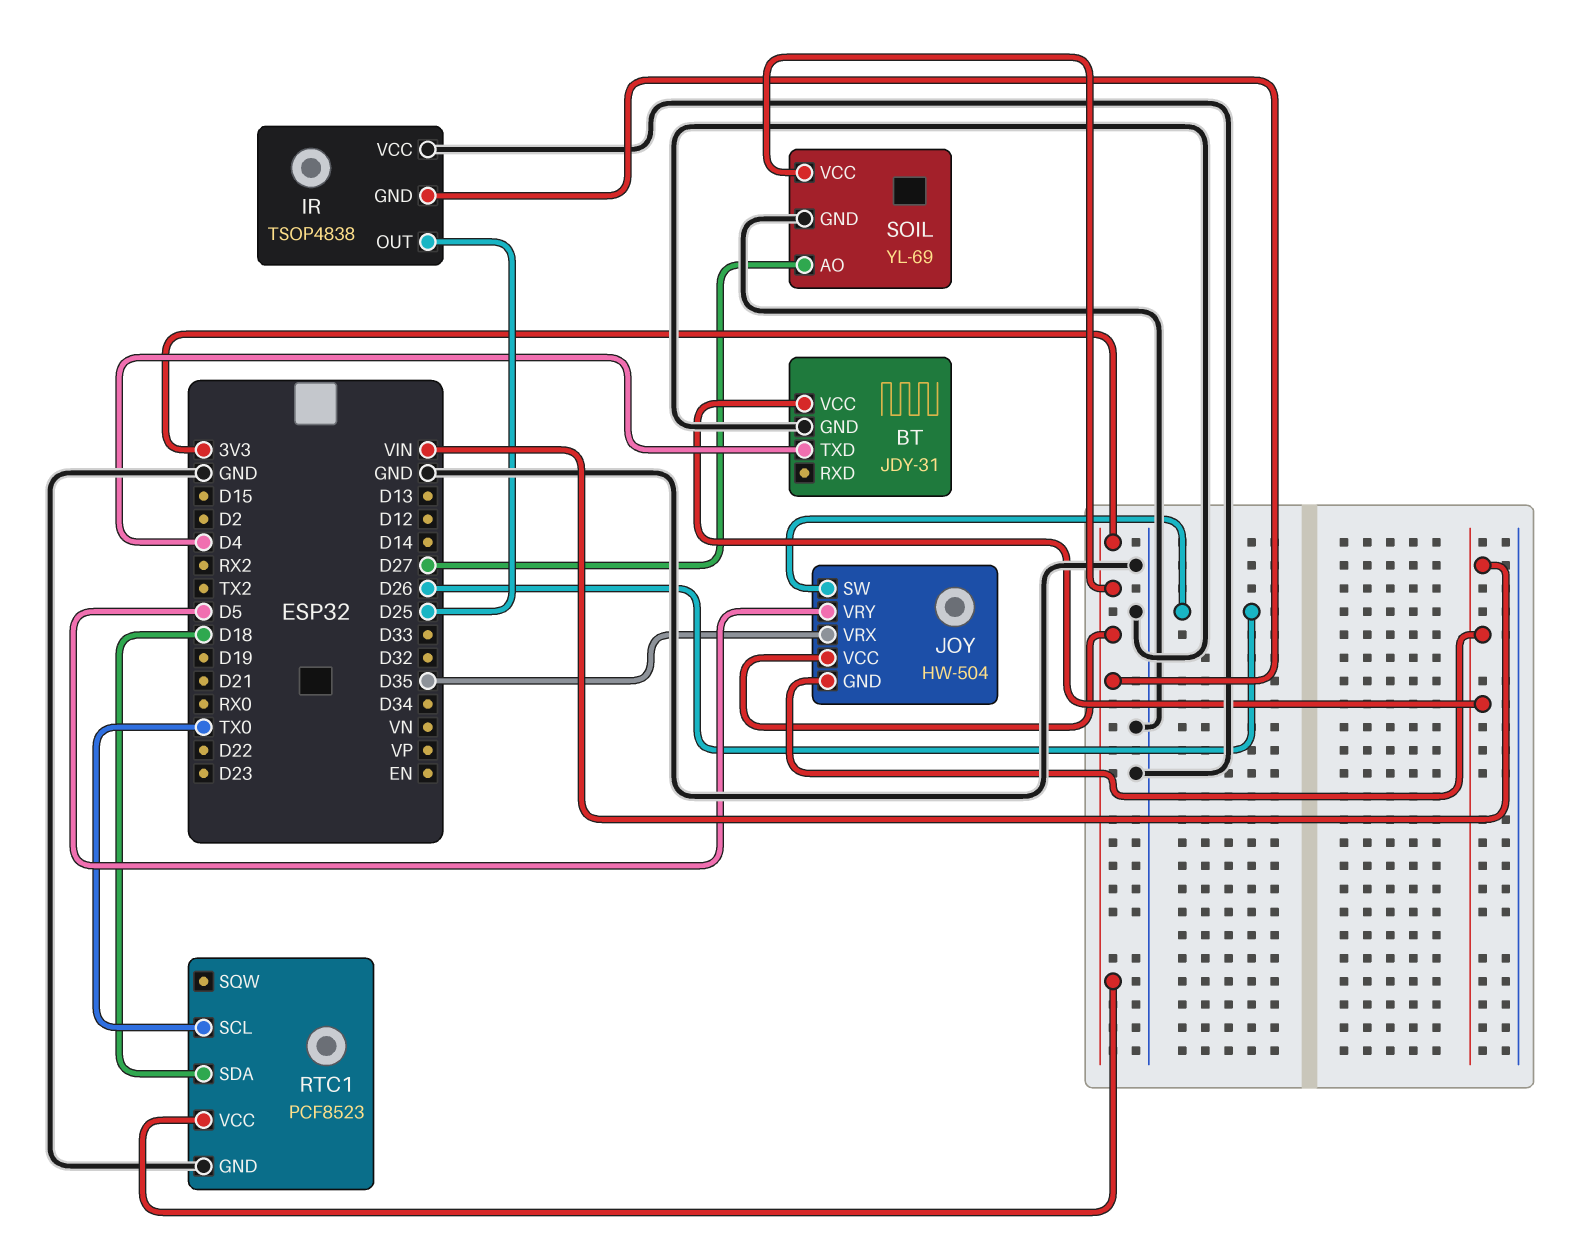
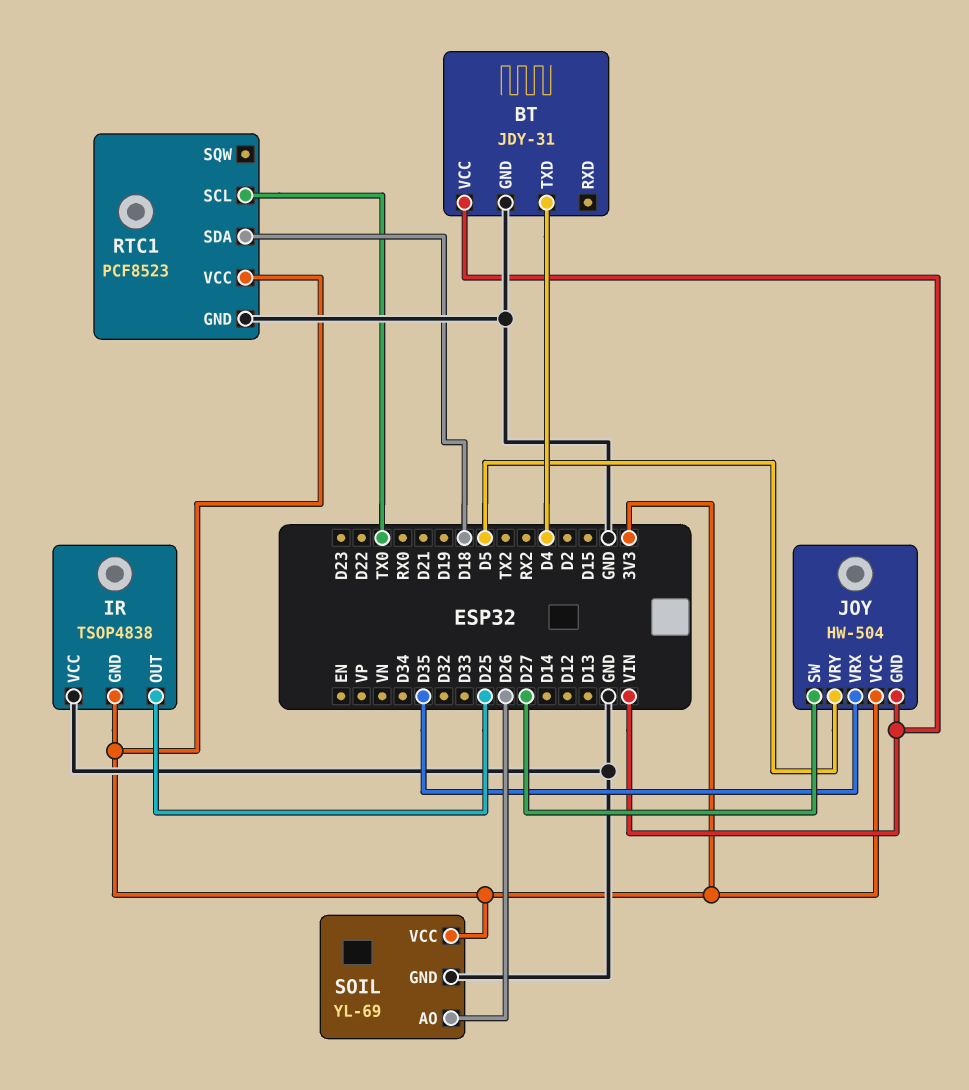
JOY pin SW: D26 -> D27
SOIL pin AO: D27 -> D26

